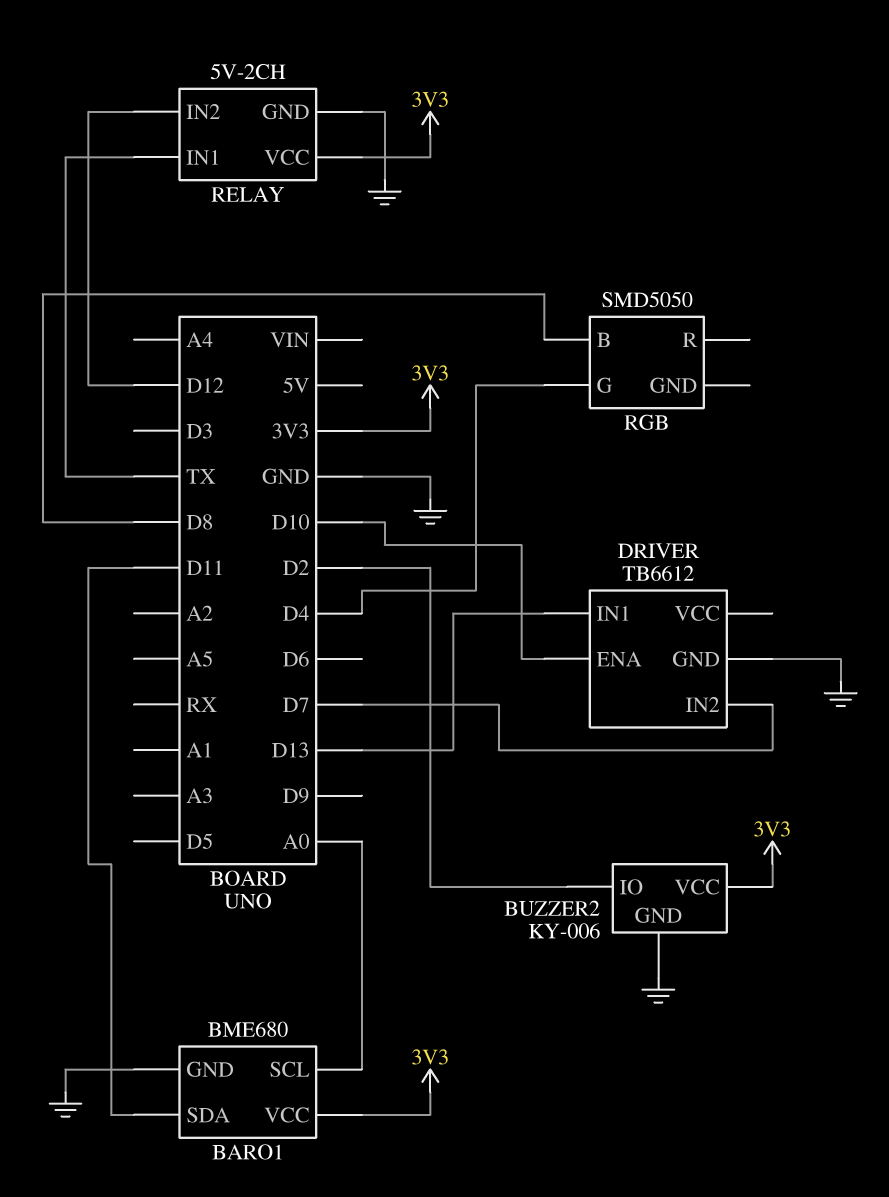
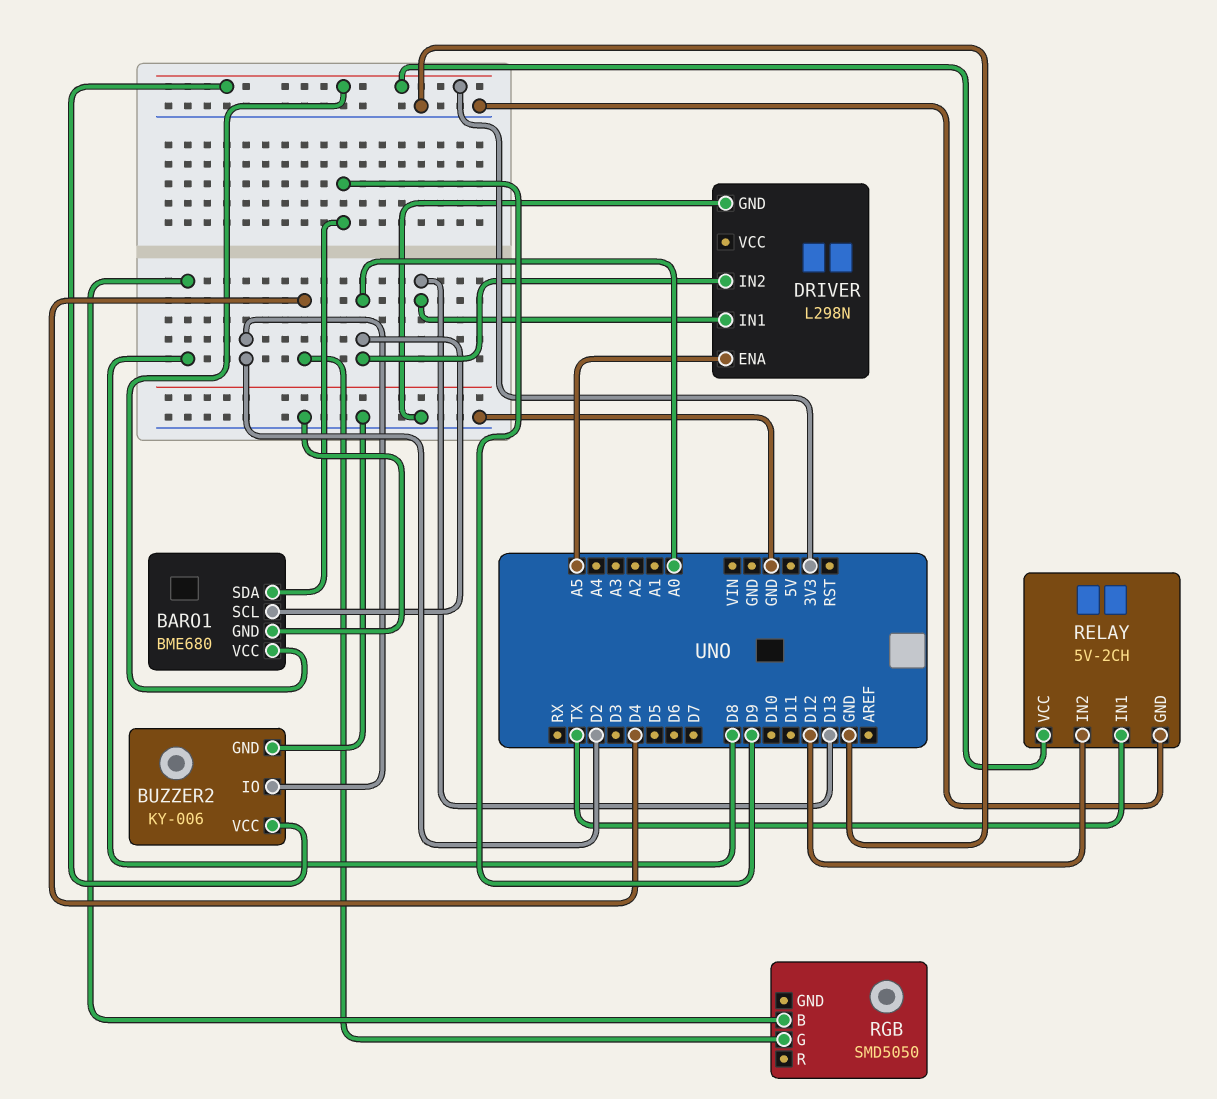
BARO1 pin SDA: D11 -> D9
DRIVER: TB6612 -> L298N
DRIVER pin ENA: D10 -> A5
DRIVER pin IN2: D7 -> A0

